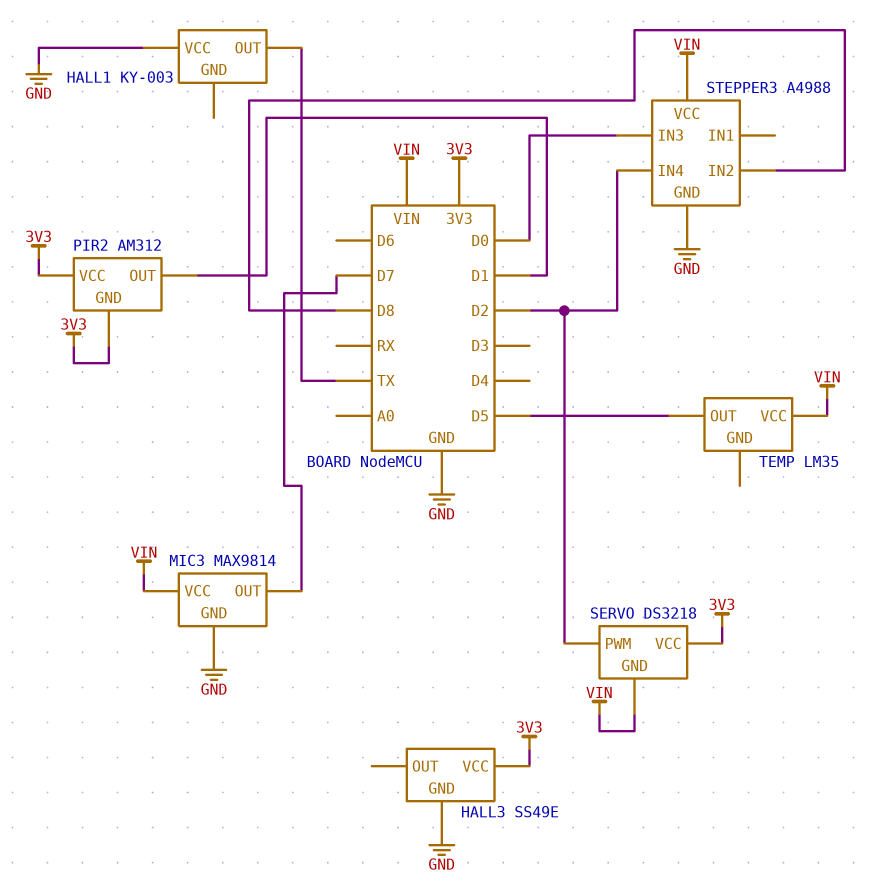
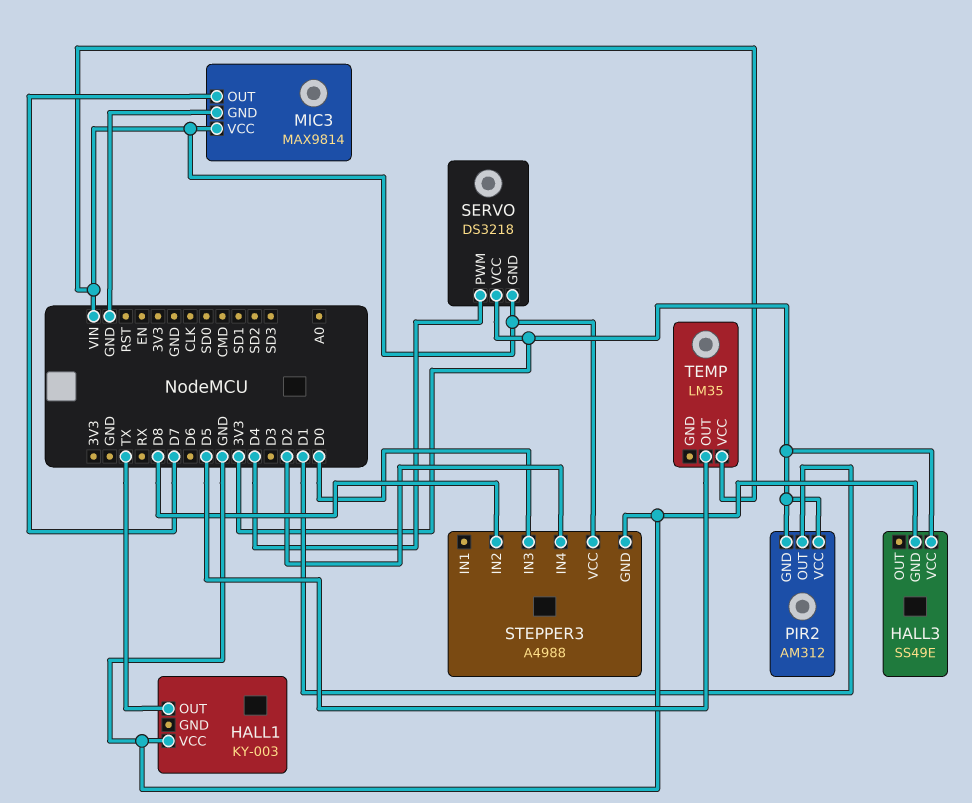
SERVO pin PWM: D2 -> D4

